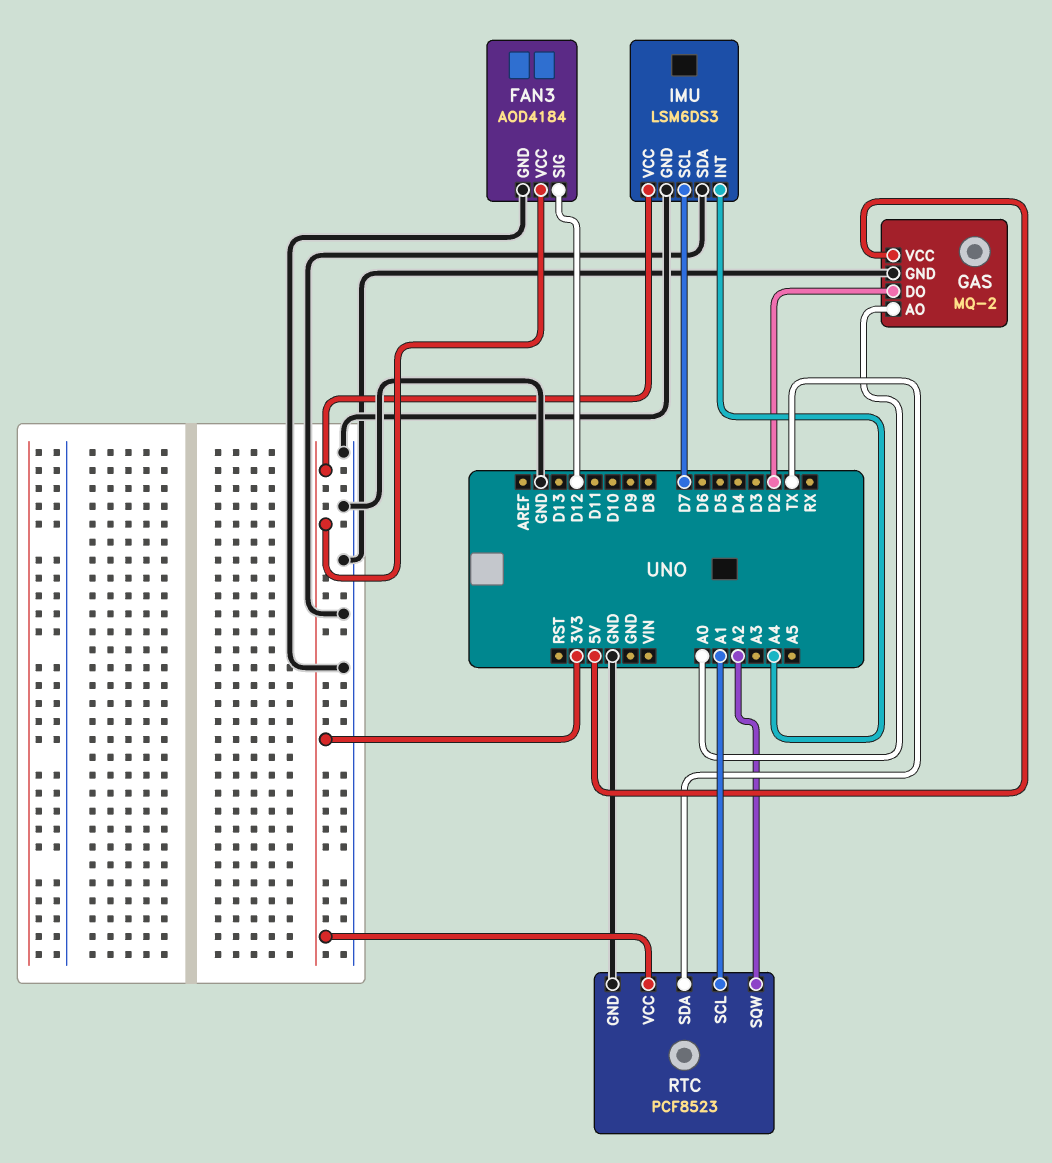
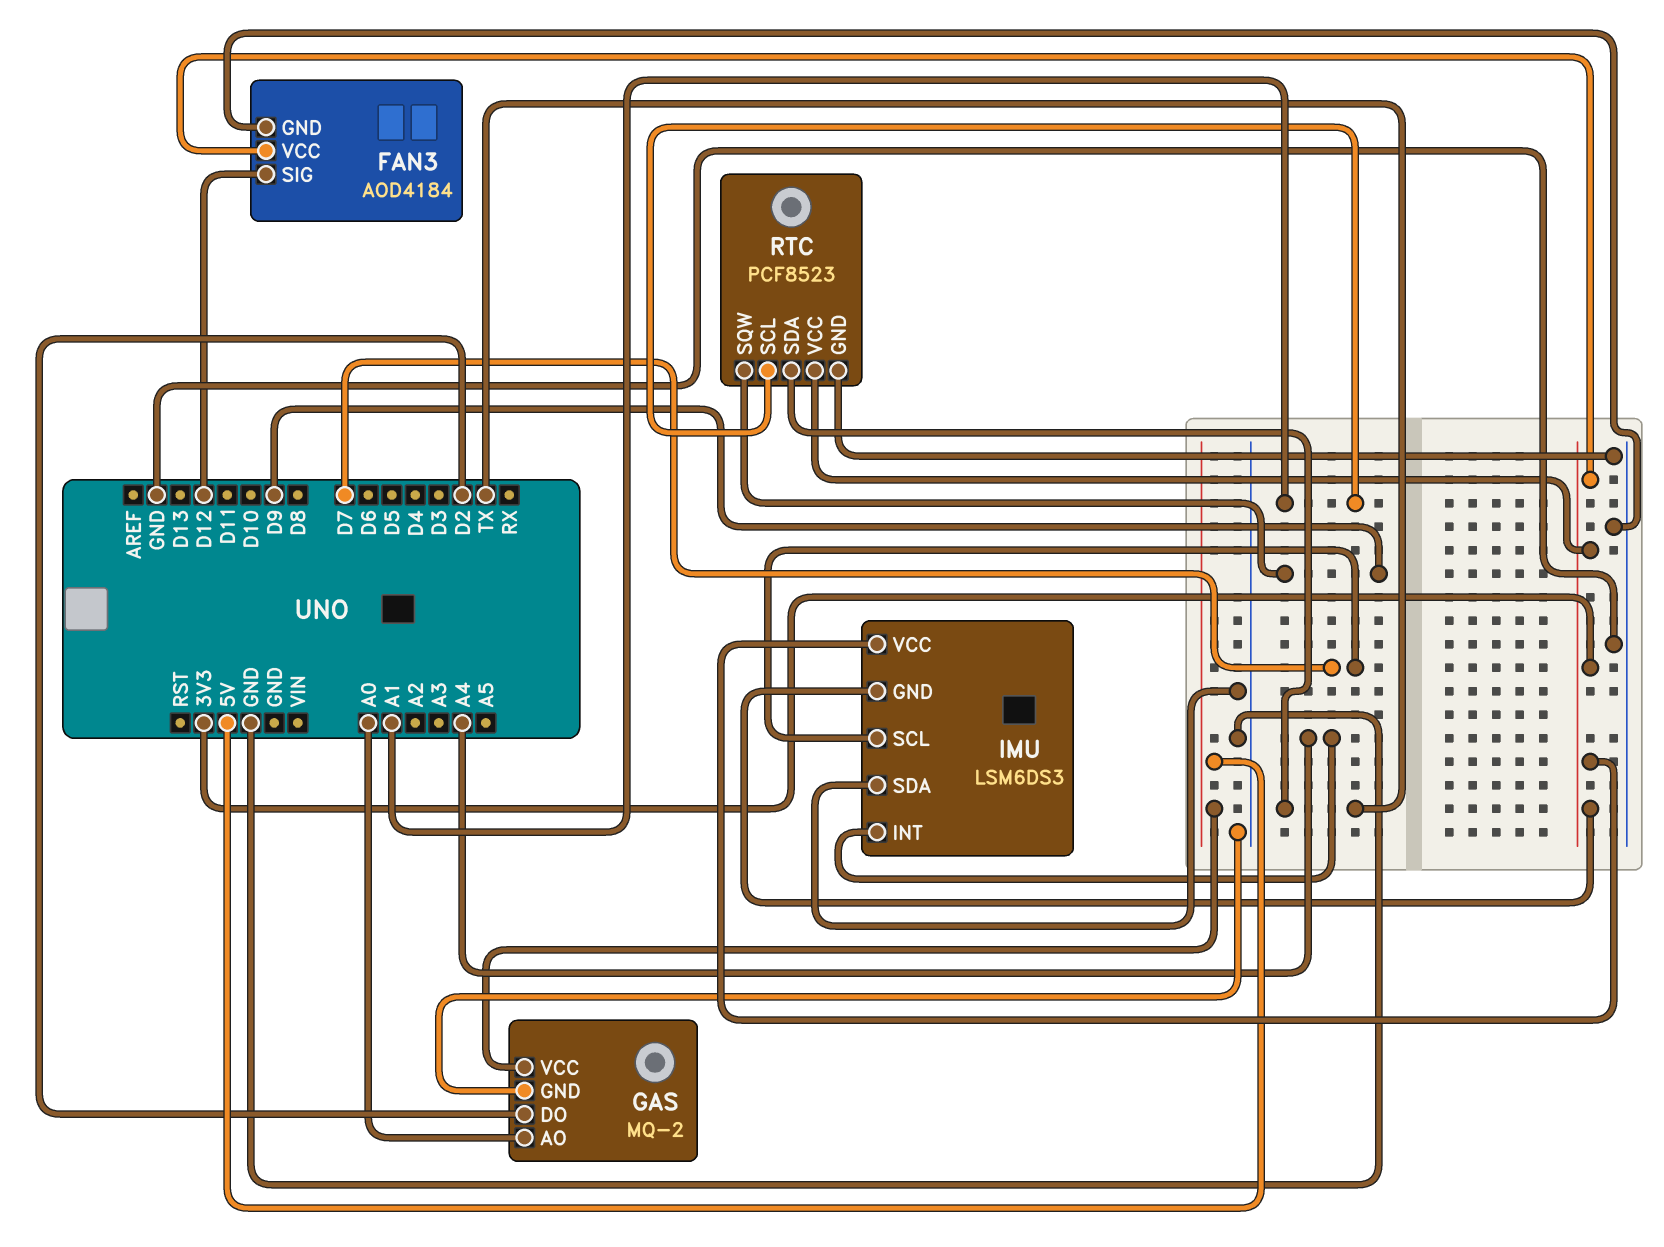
IMU pin GND: GND -> 3V3
RTC pin SQW: A2 -> D9

